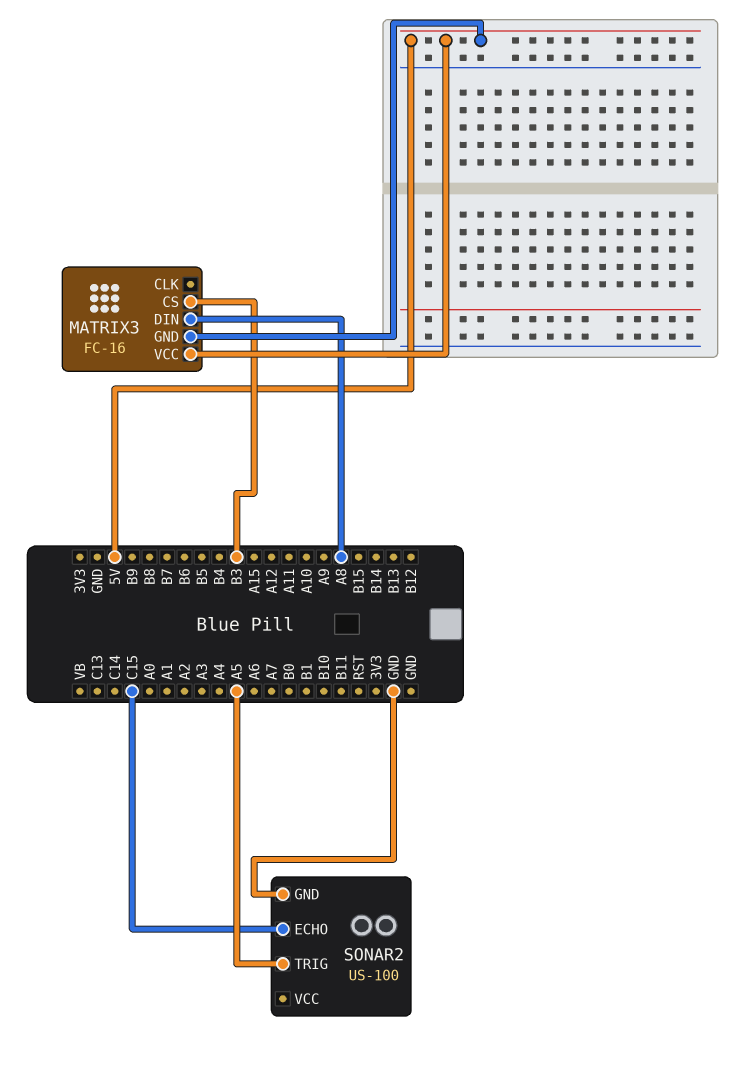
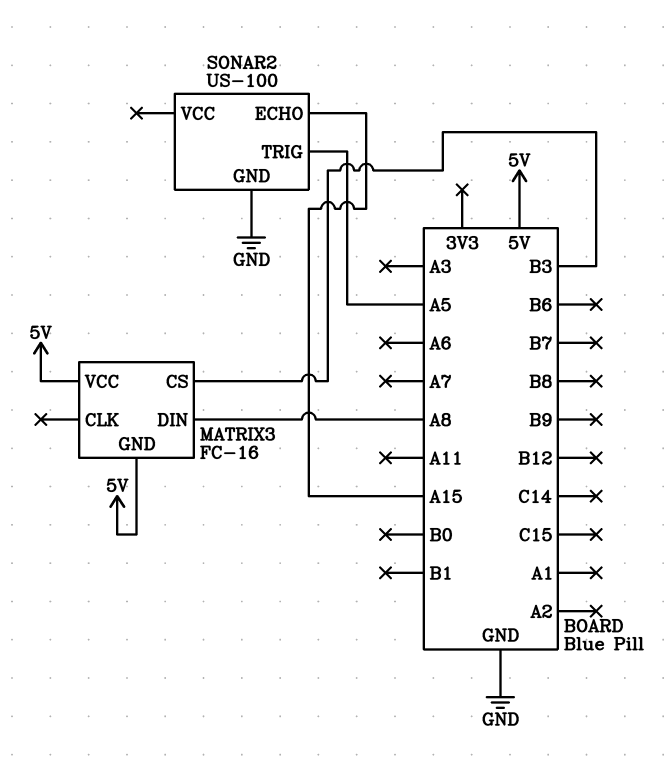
SONAR2 pin ECHO: C15 -> A15

